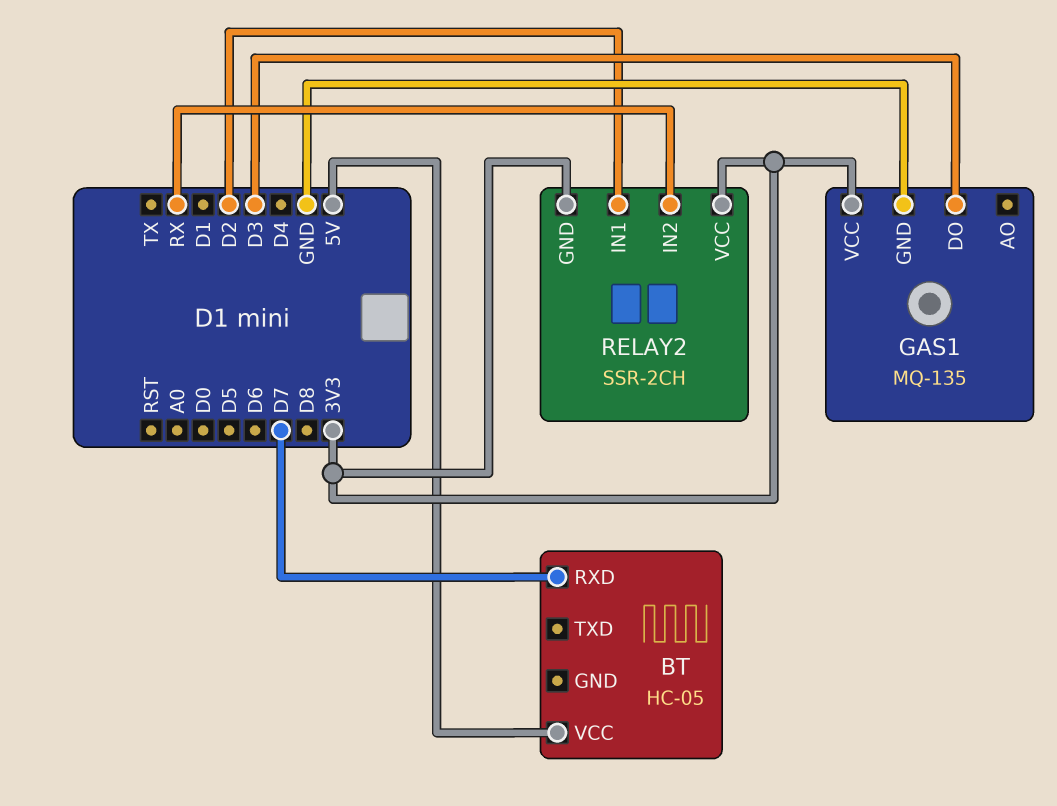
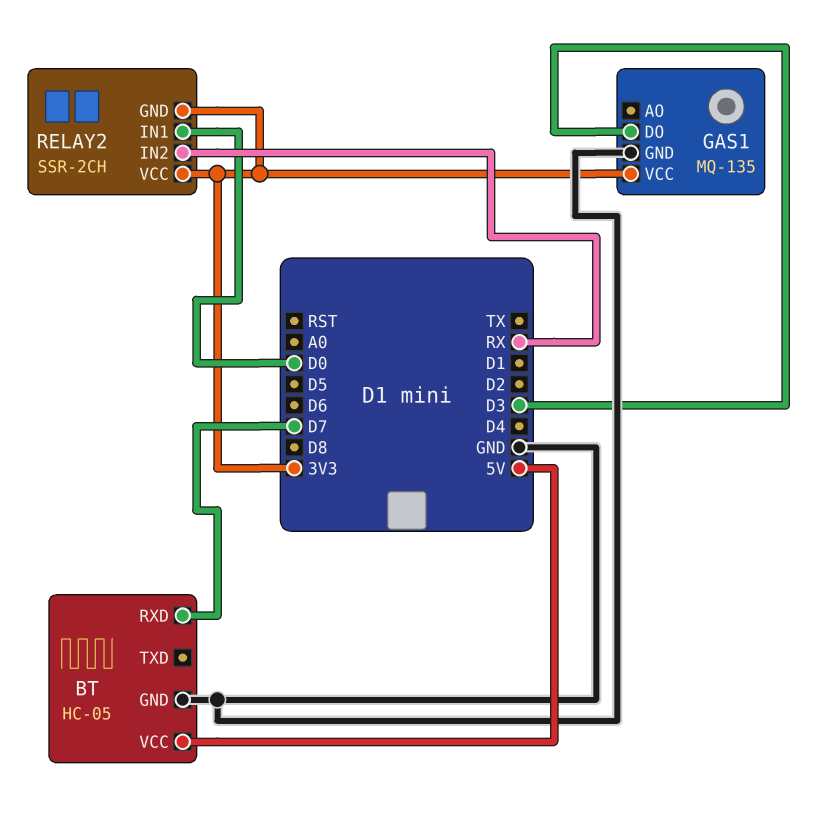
BT pin GND: none -> GND
RELAY2 pin IN1: D2 -> D0

